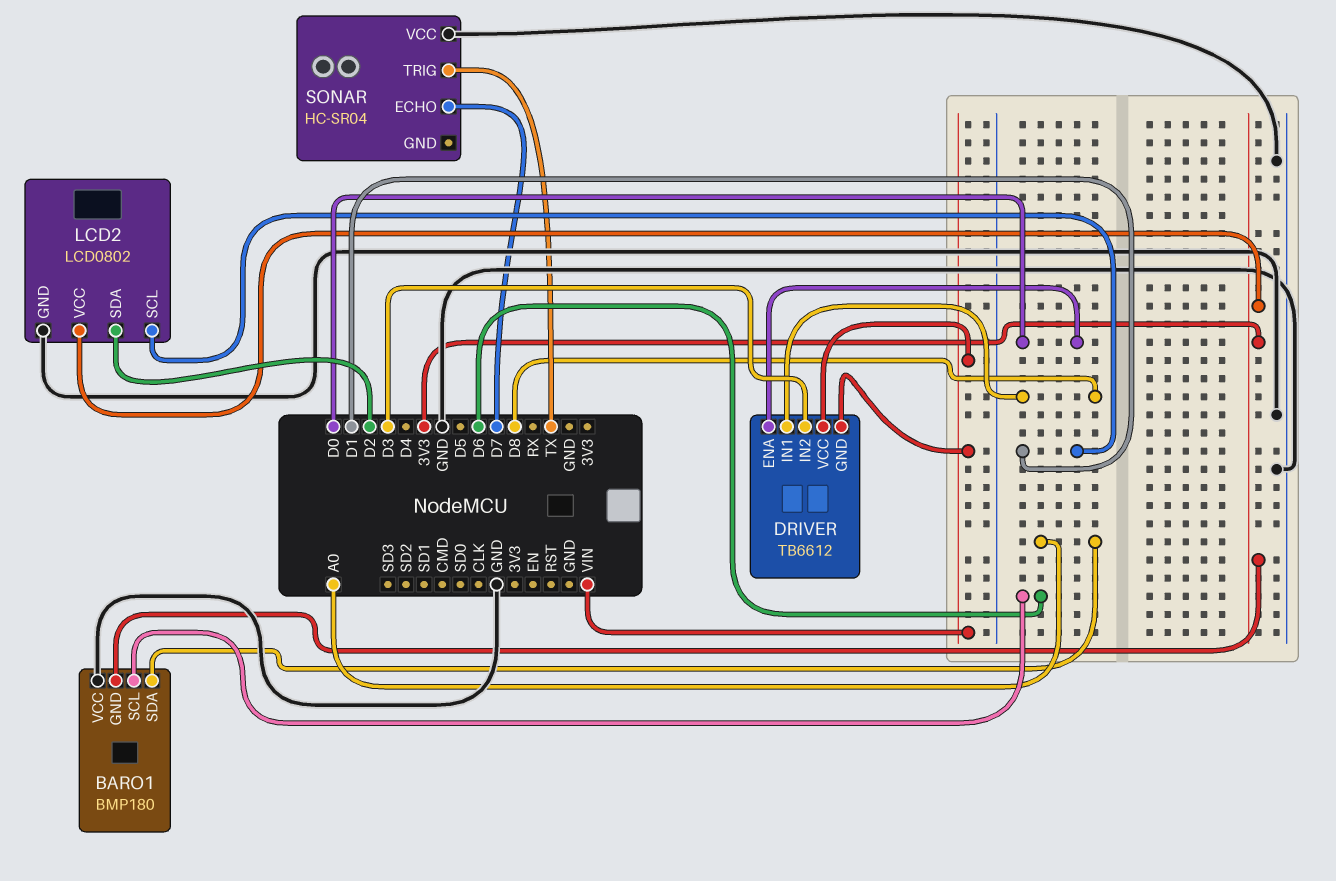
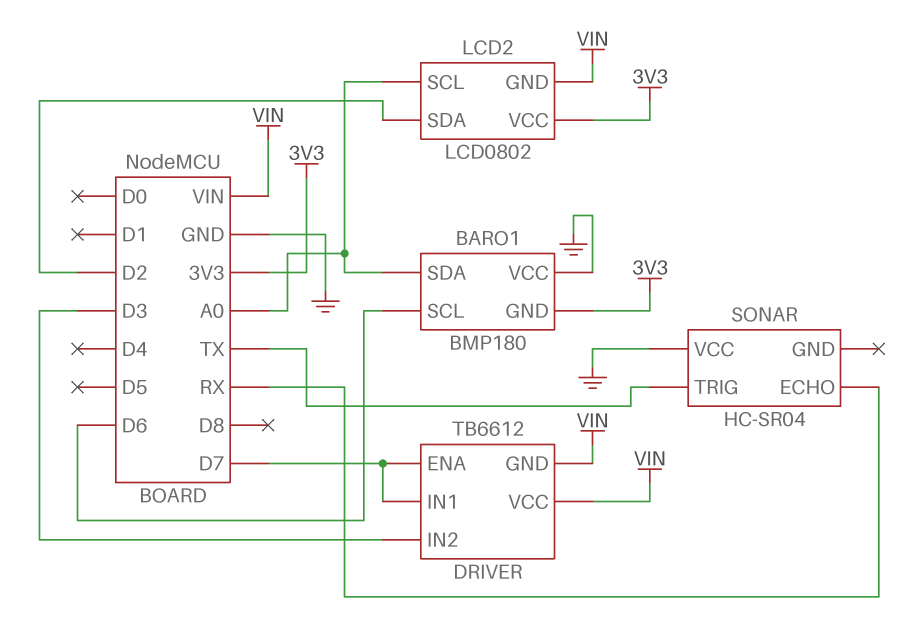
DRIVER pin ENA: D0 -> D7
DRIVER pin IN1: D8 -> D7
LCD2 pin GND: GND -> VIN
LCD2 pin SCL: D1 -> A0
SONAR pin ECHO: D7 -> RX

